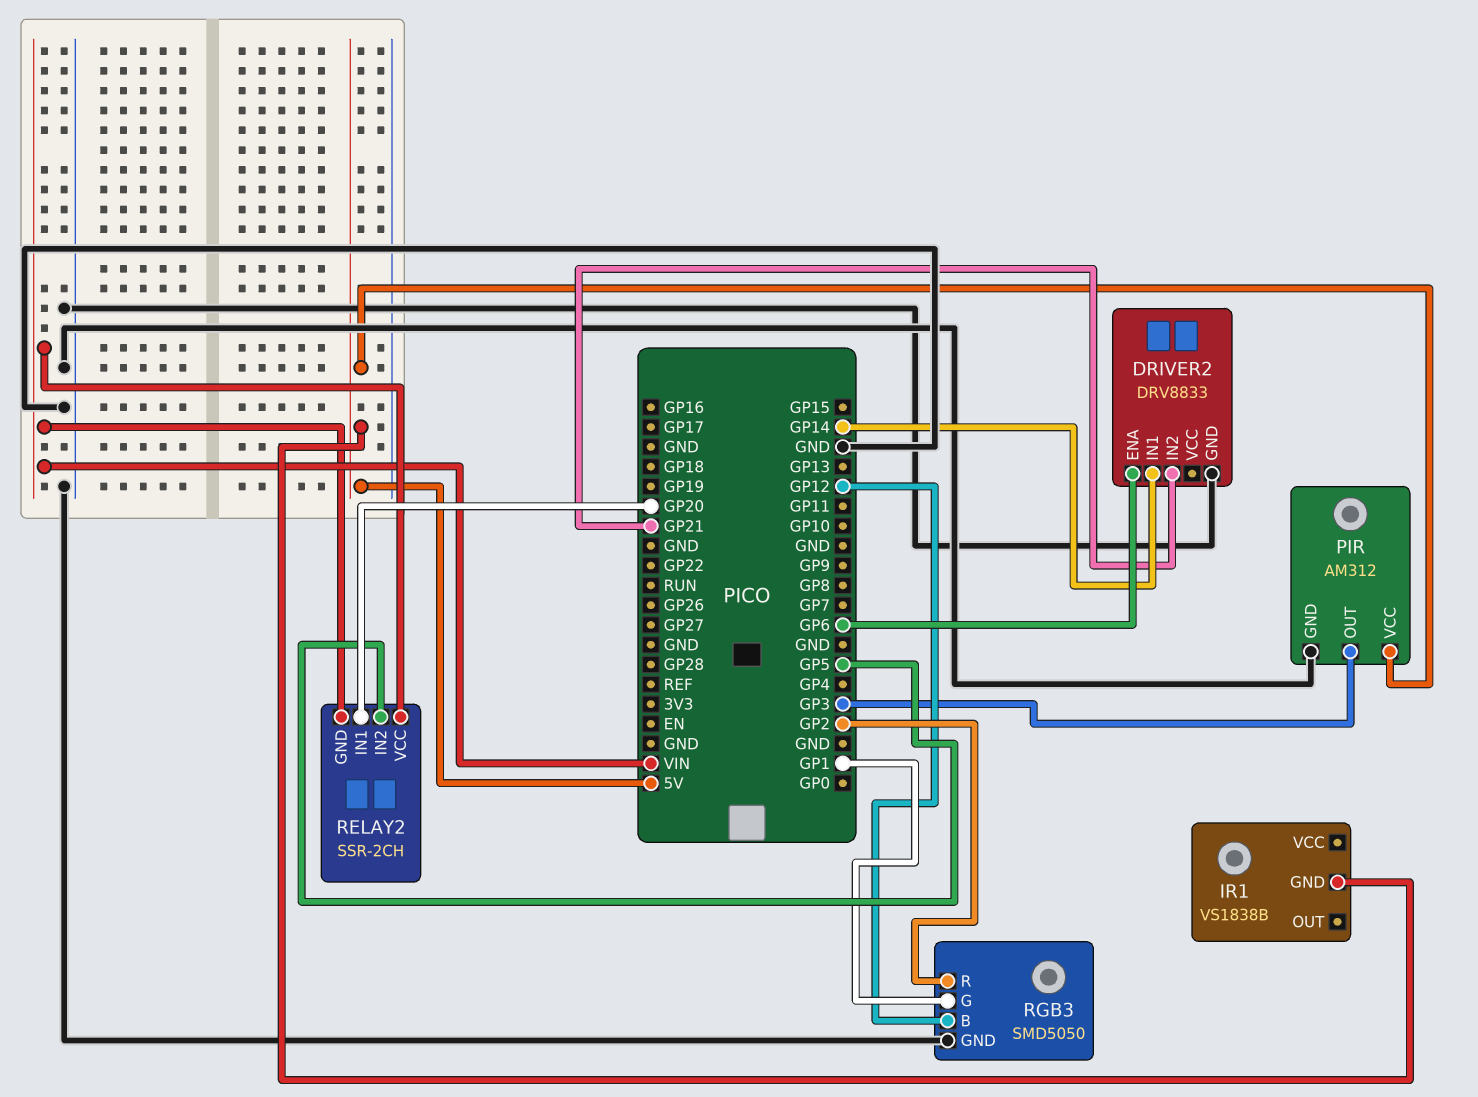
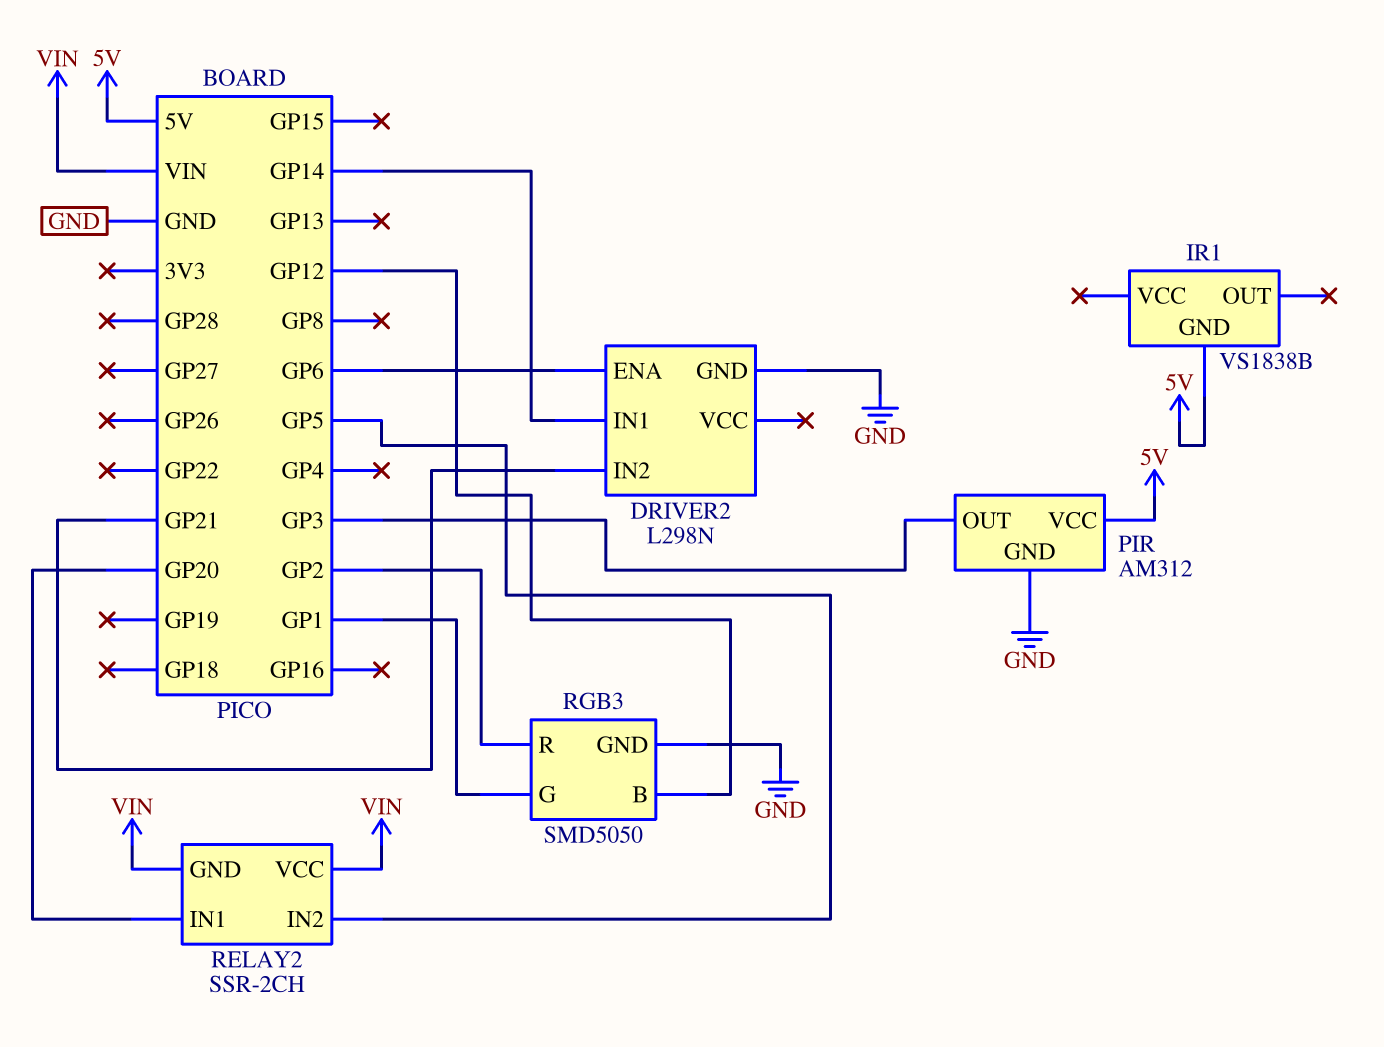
DRIVER2: DRV8833 -> L298N

